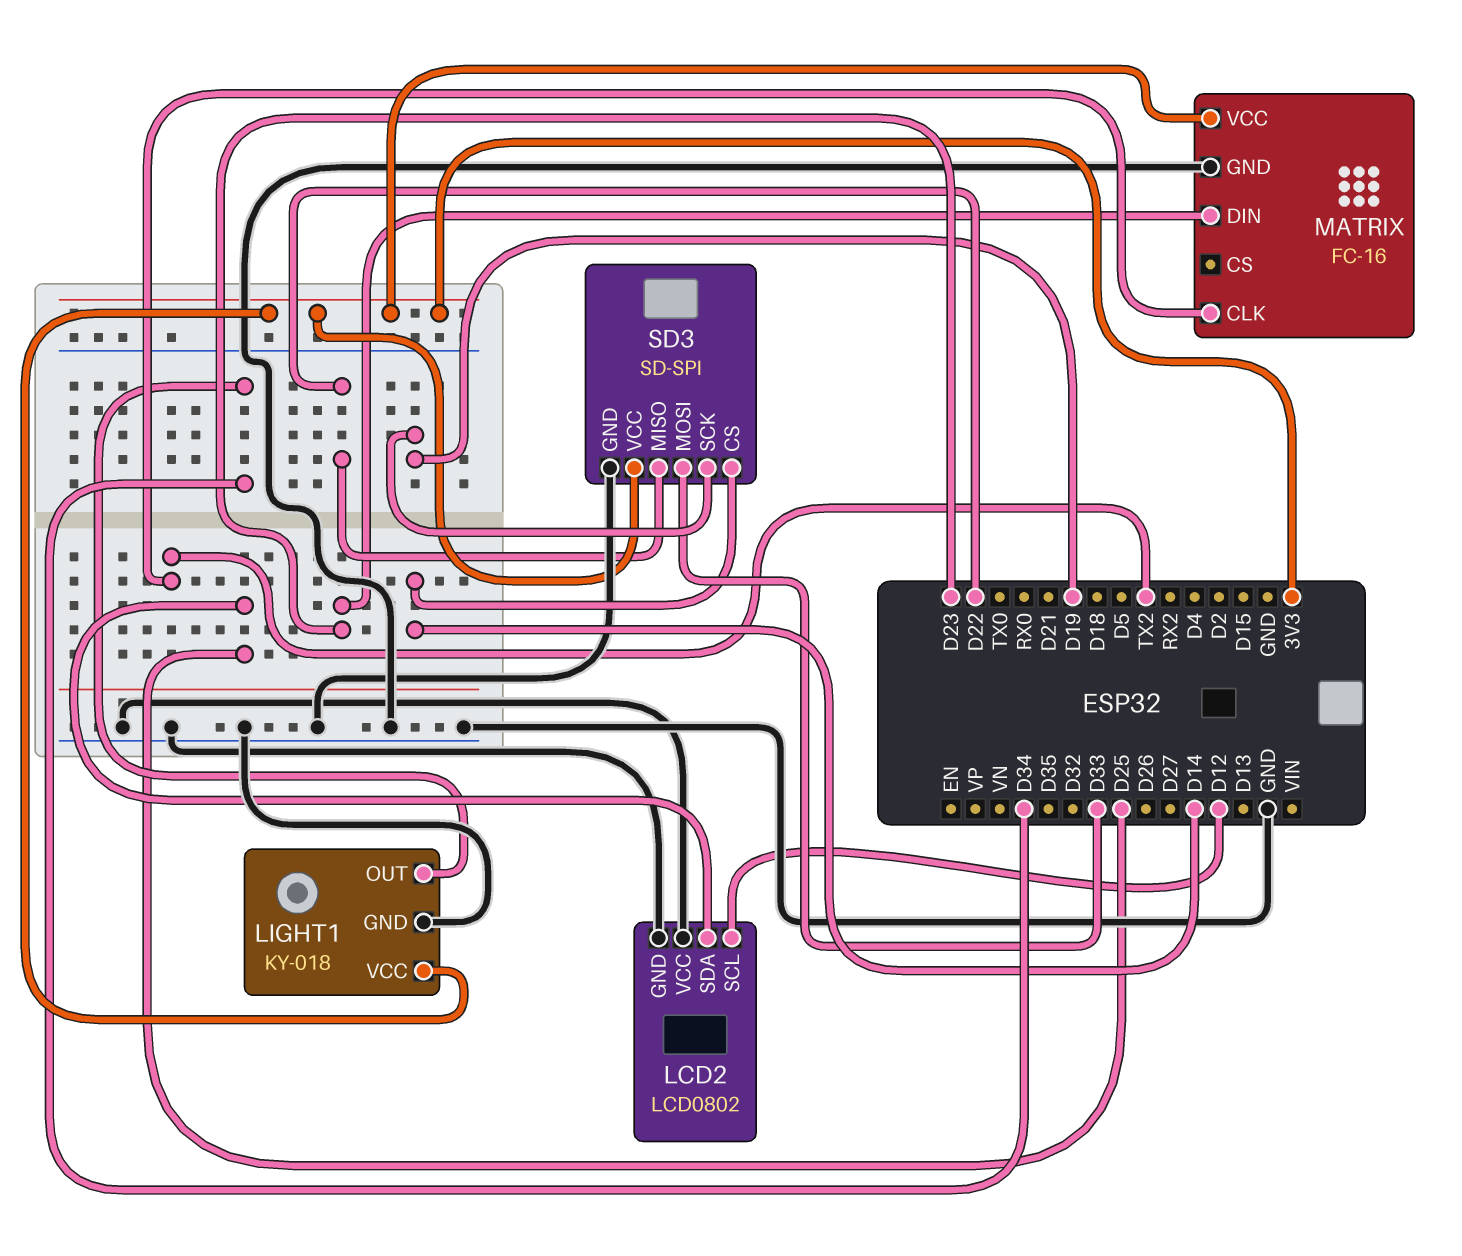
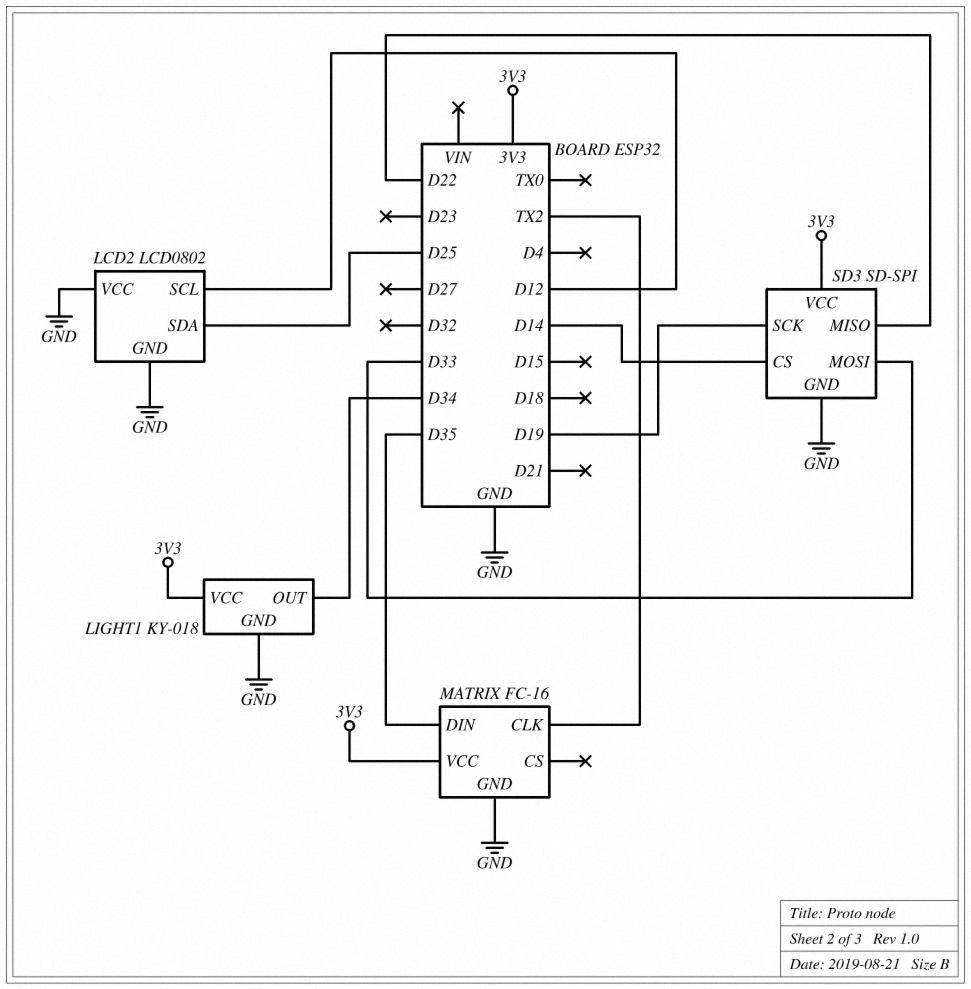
MATRIX pin DIN: D23 -> D35

